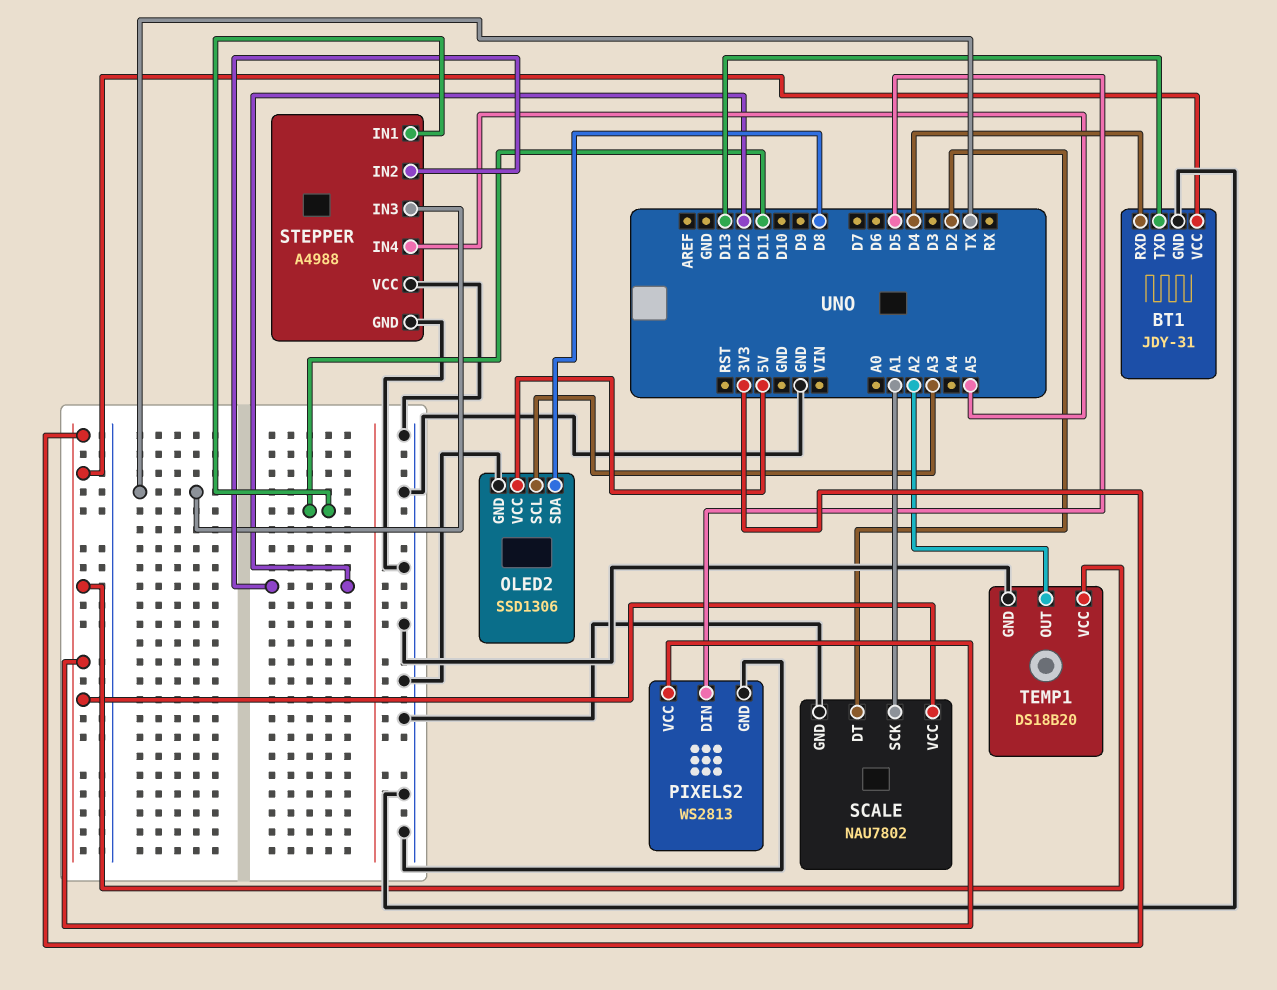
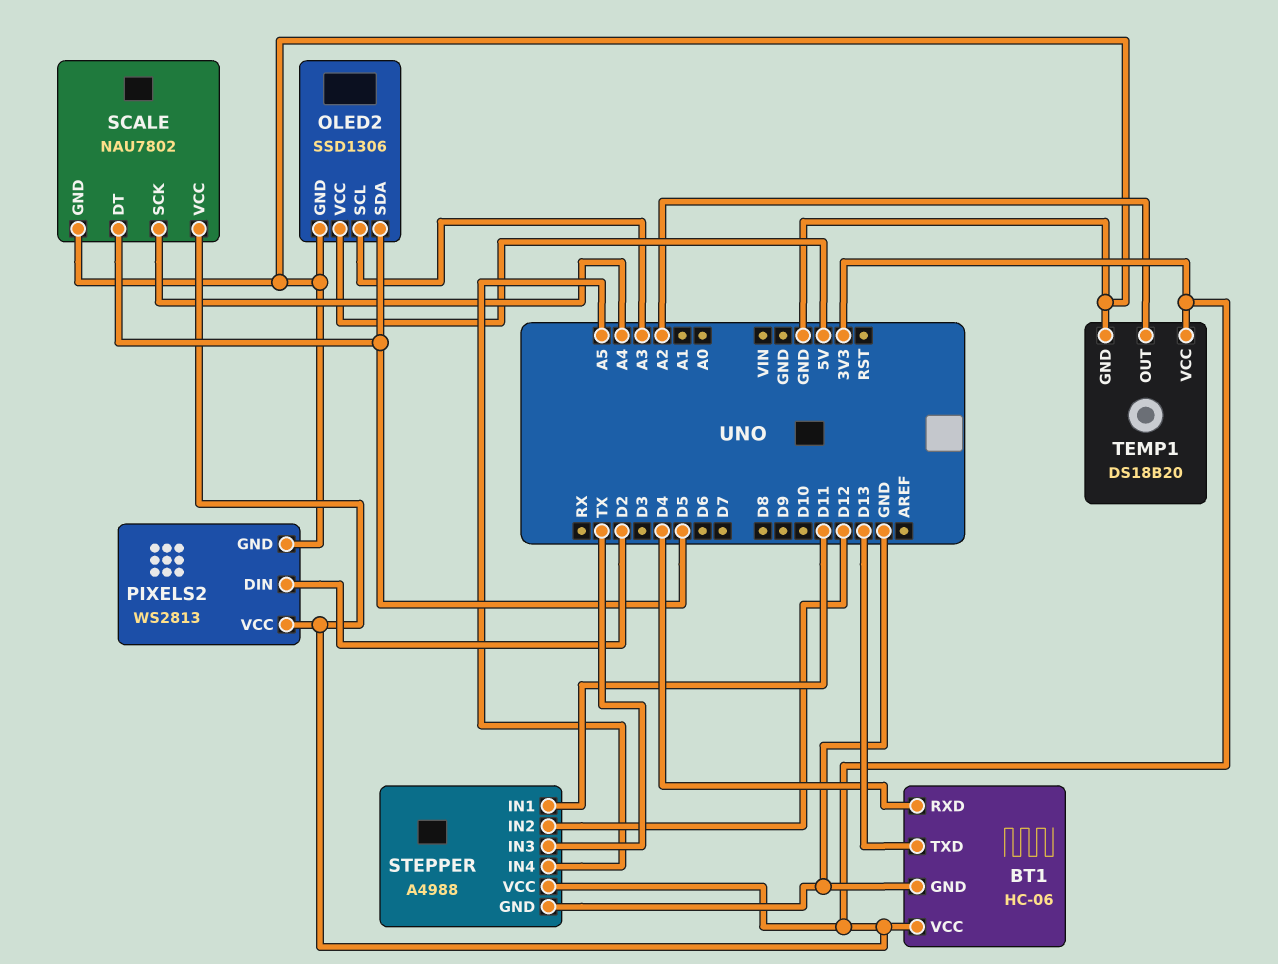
BT1: JDY-31 -> HC-06
OLED2 pin SDA: D8 -> D5
PIXELS2 pin DIN: D5 -> D2
SCALE pin DT: D2 -> D5
SCALE pin SCK: A1 -> A4
STEPPER pin VCC: GND -> 3V3

